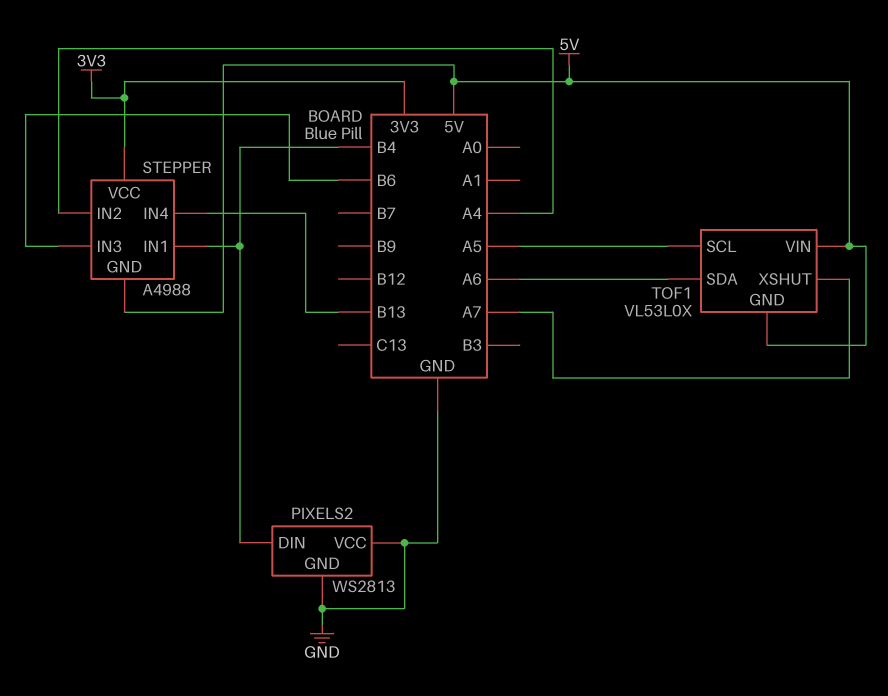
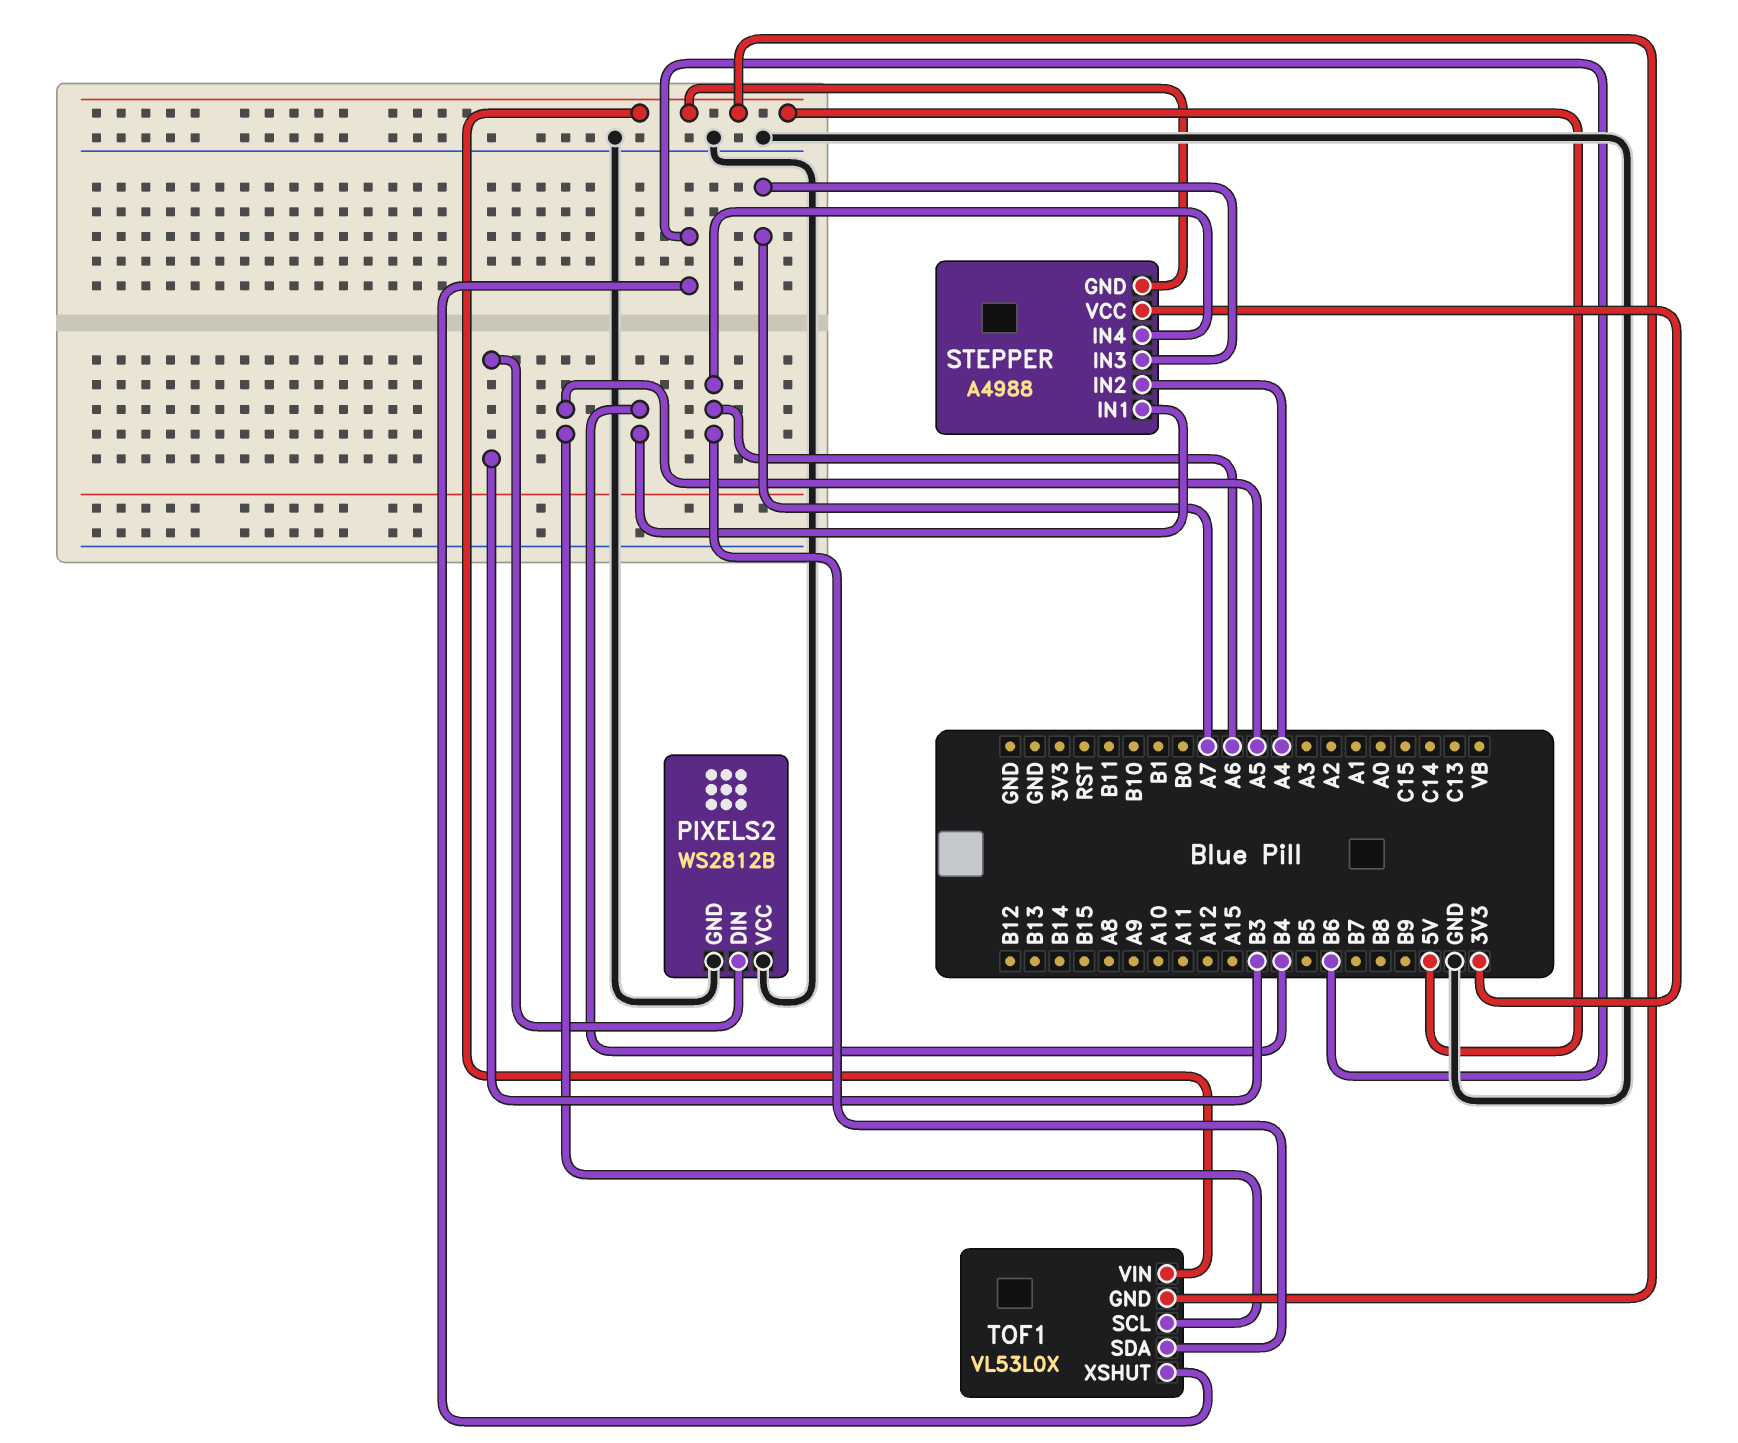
PIXELS2: WS2813 -> WS2812B
PIXELS2 pin DIN: B4 -> B3
STEPPER pin IN3: B6 -> A7
STEPPER pin IN4: B13 -> A6
TOF1 pin XSHUT: A7 -> B6

